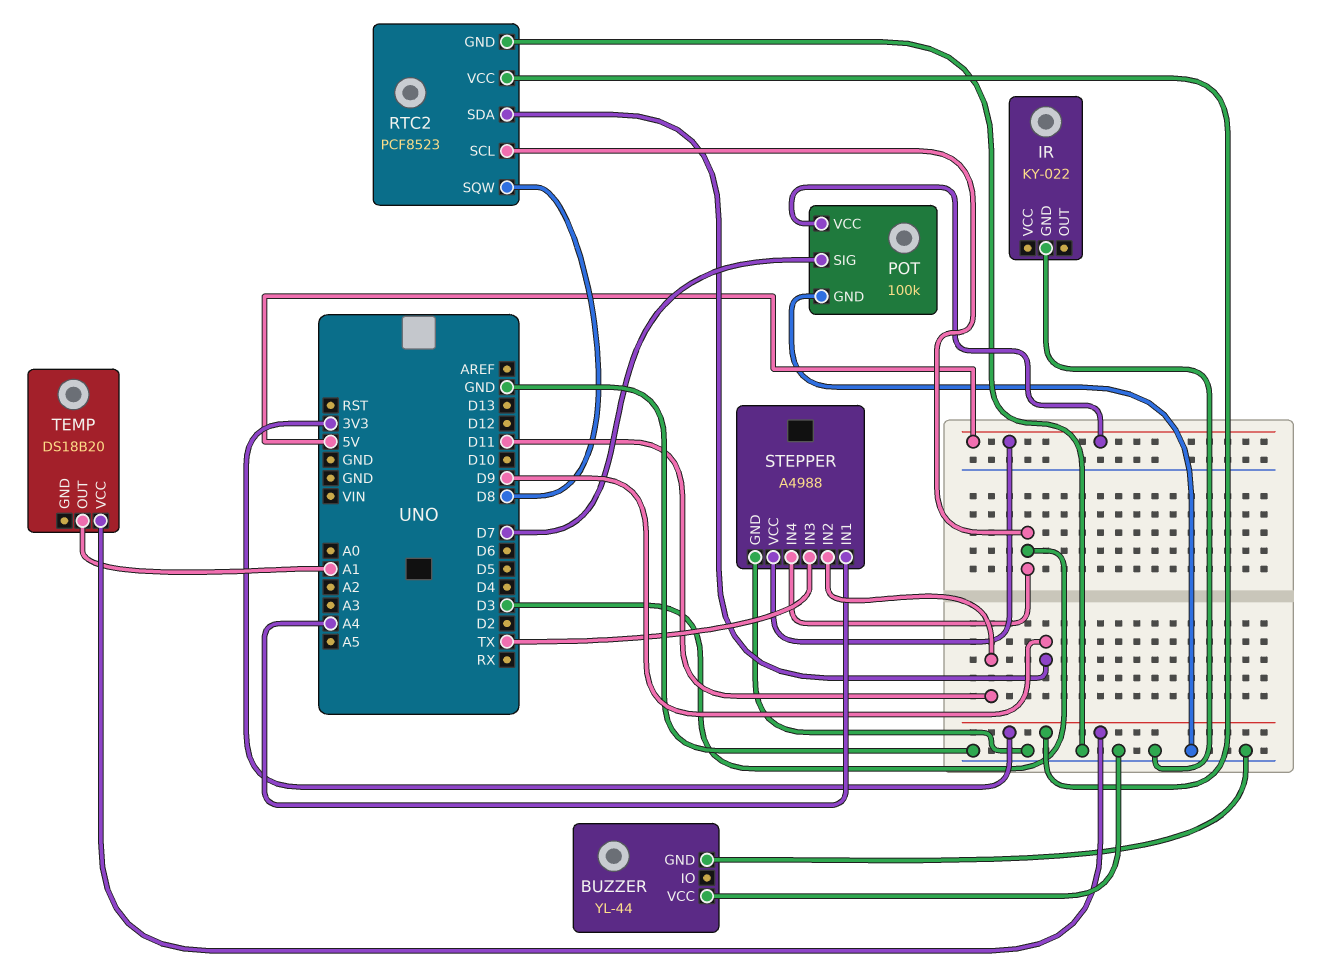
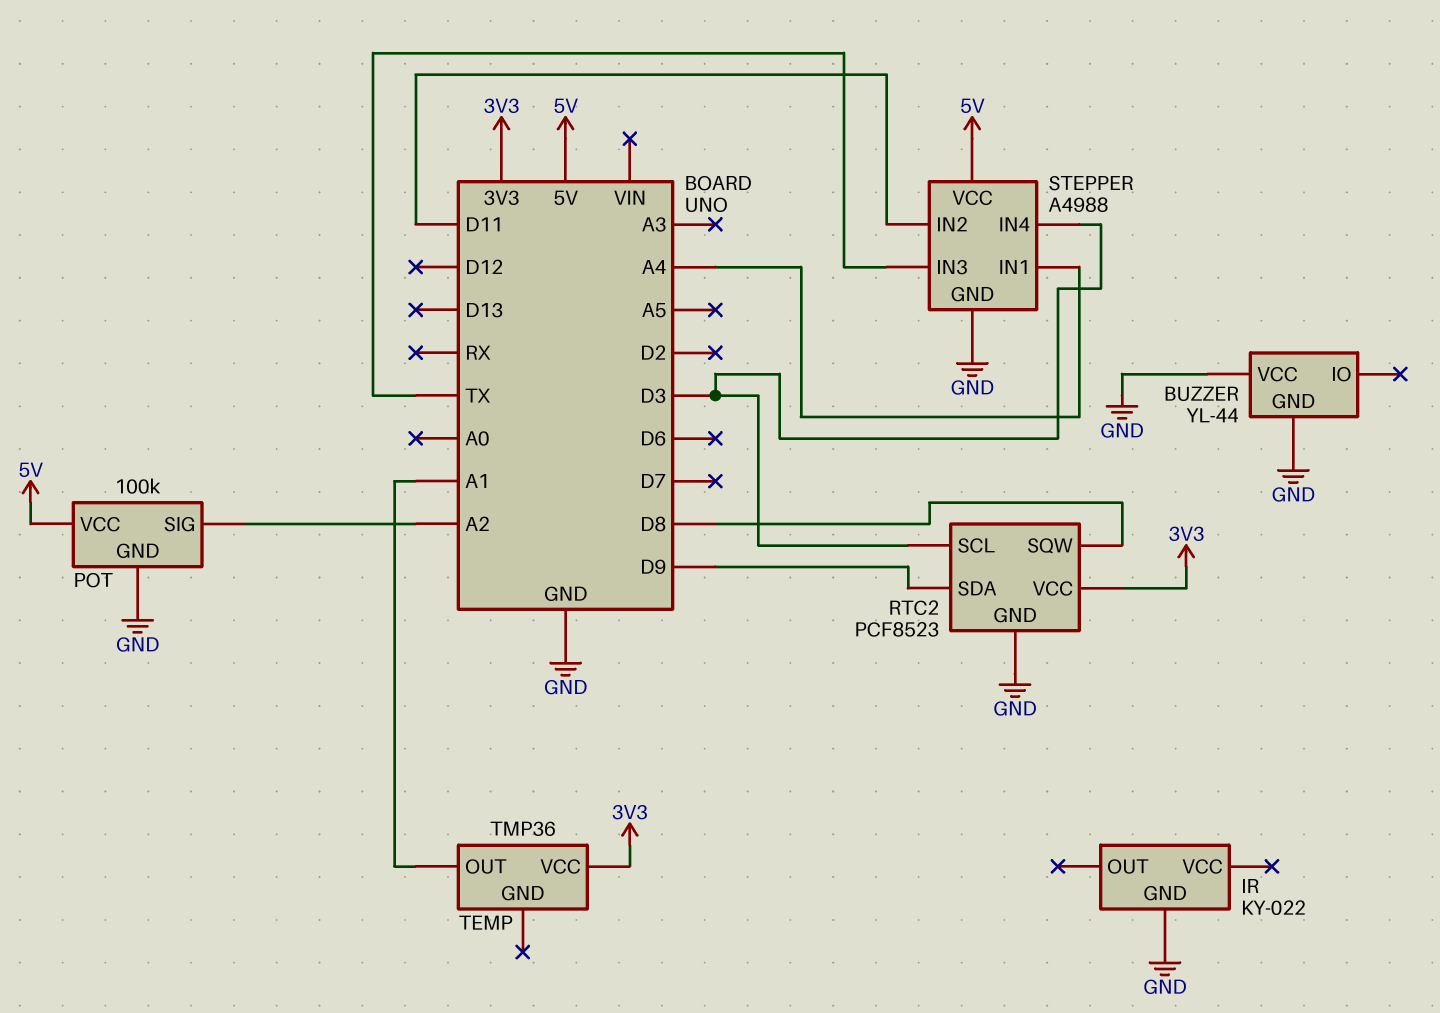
POT pin SIG: D7 -> A2
TEMP: DS18B20 -> TMP36

